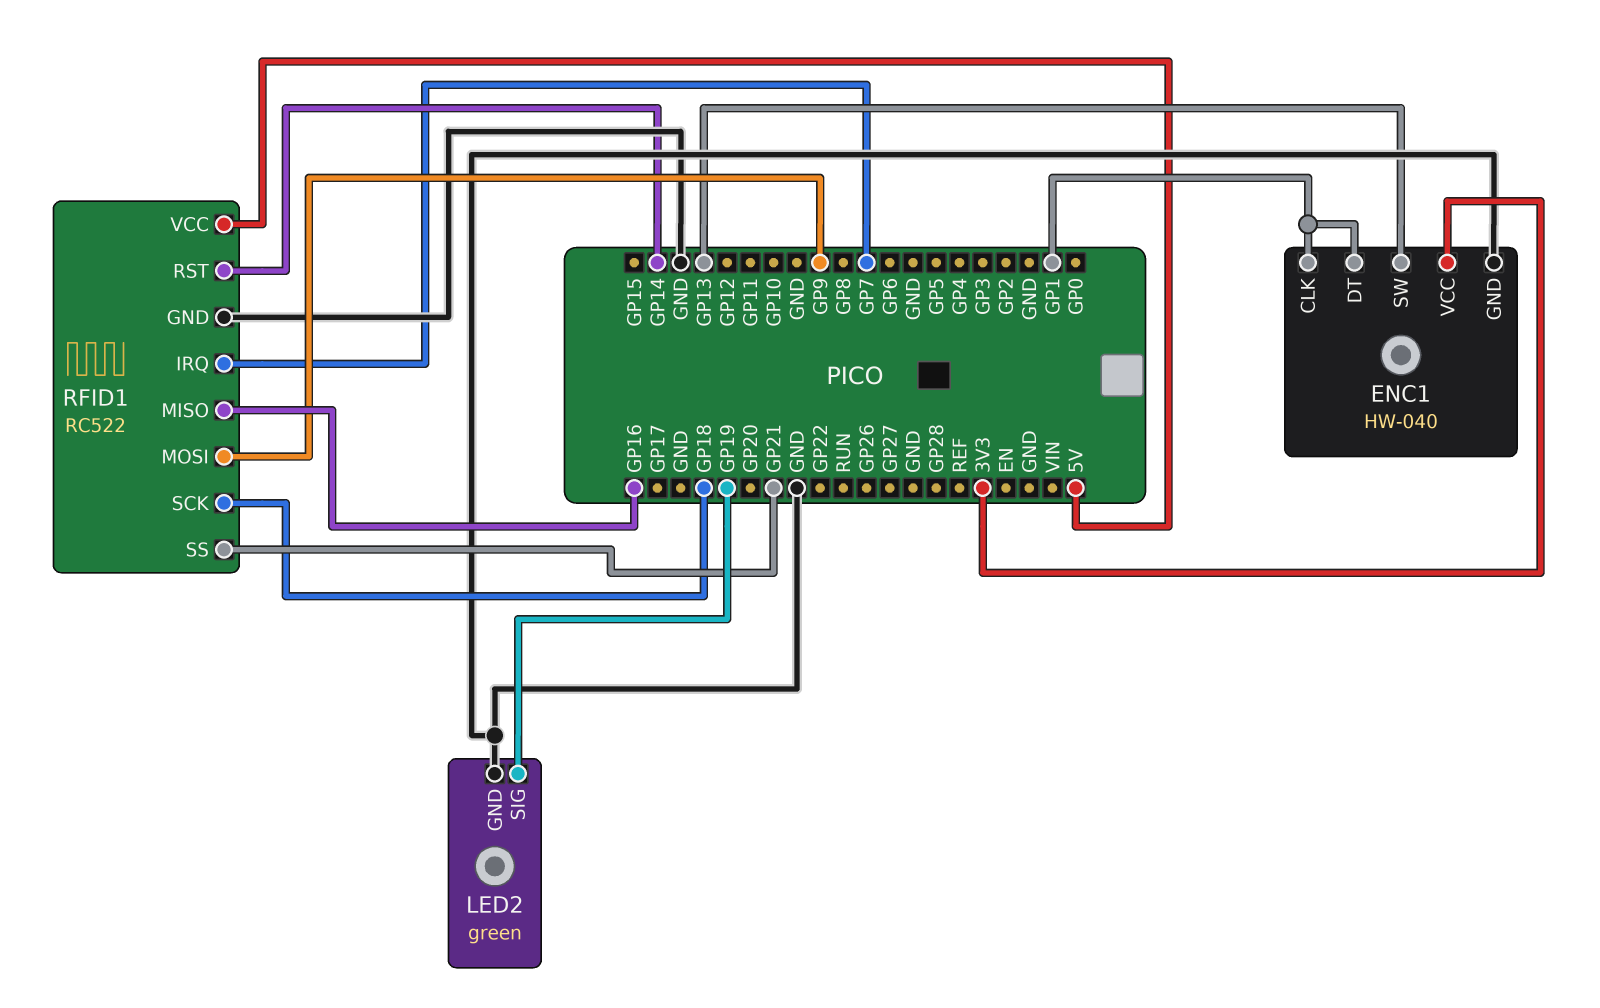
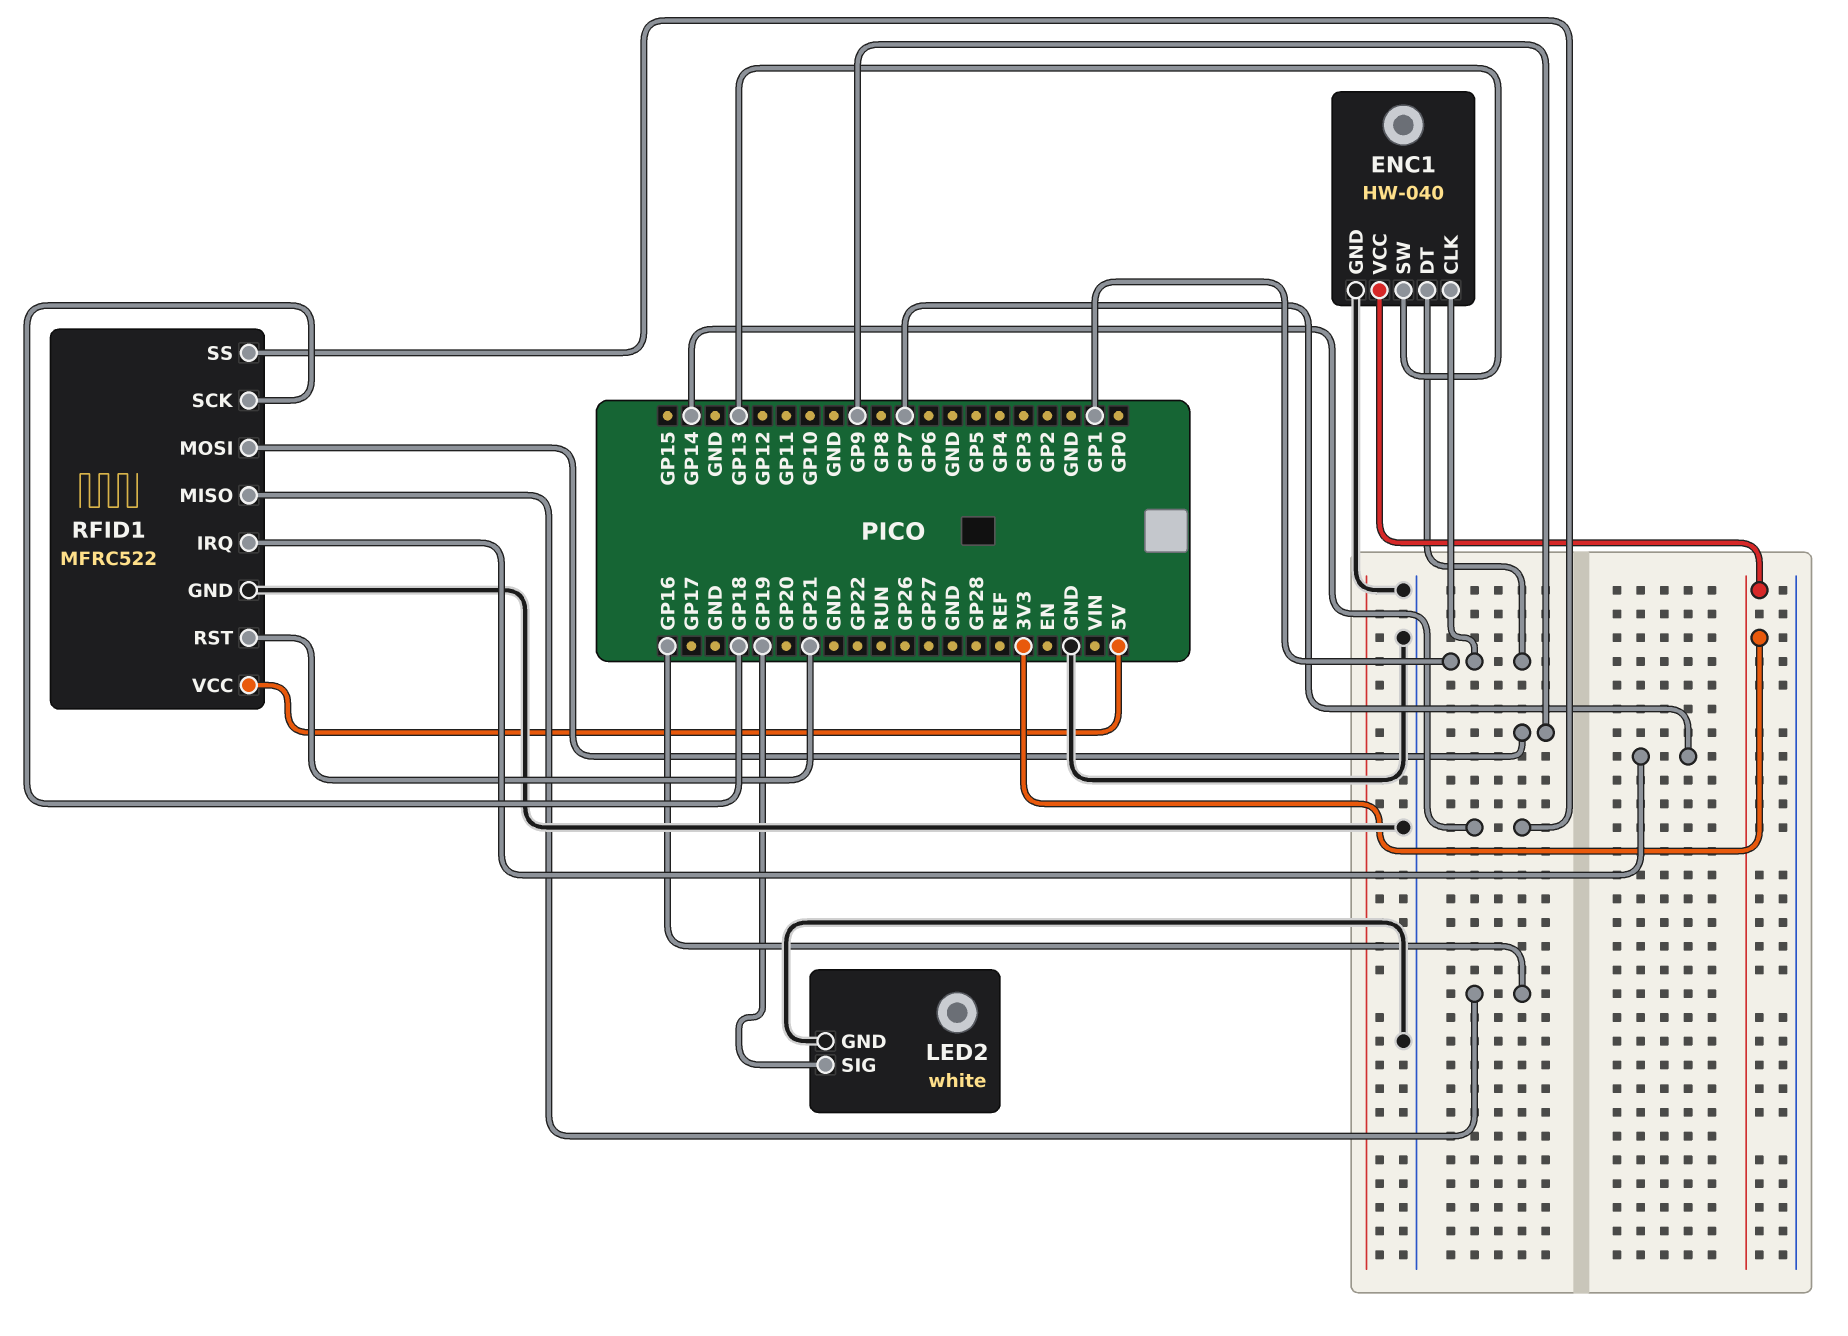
LED2: green -> white
RFID1: RC522 -> MFRC522
RFID1 pin RST: GP14 -> GP21
RFID1 pin SS: GP21 -> GP14

